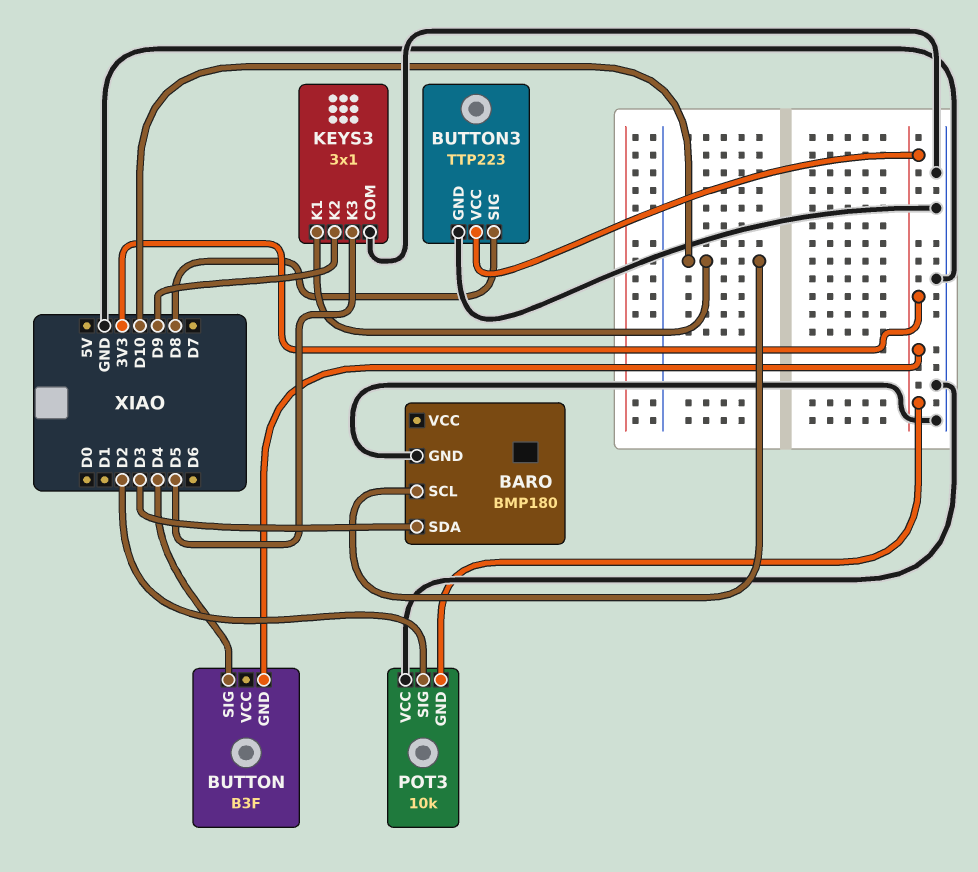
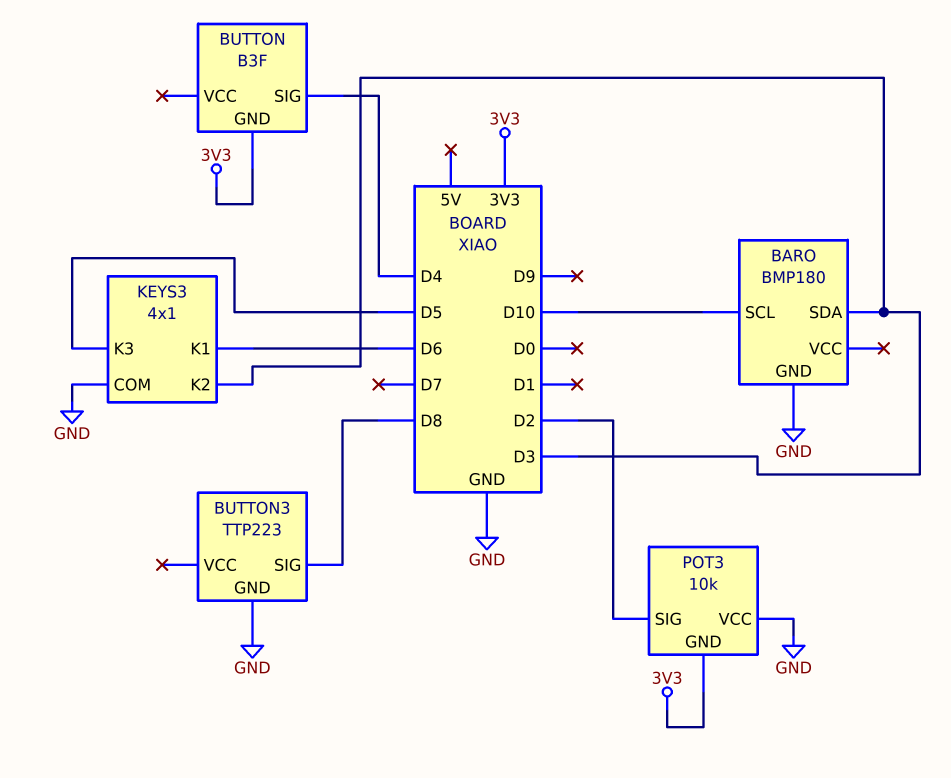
BUTTON3 pin VCC: 3V3 -> none
KEYS3: 3x1 -> 4x1
KEYS3 pin K1: D10 -> D6
KEYS3 pin K2: D9 -> D3

